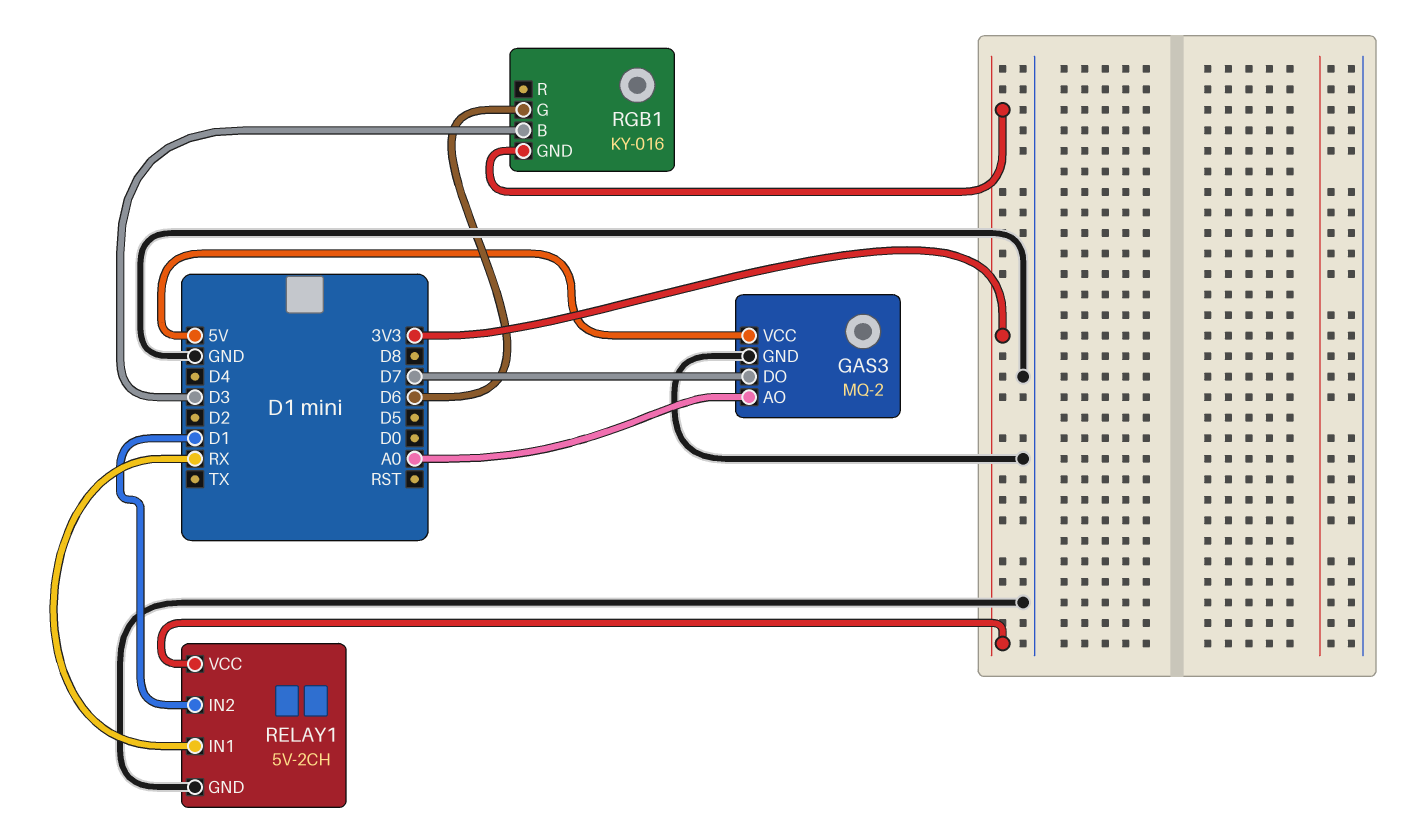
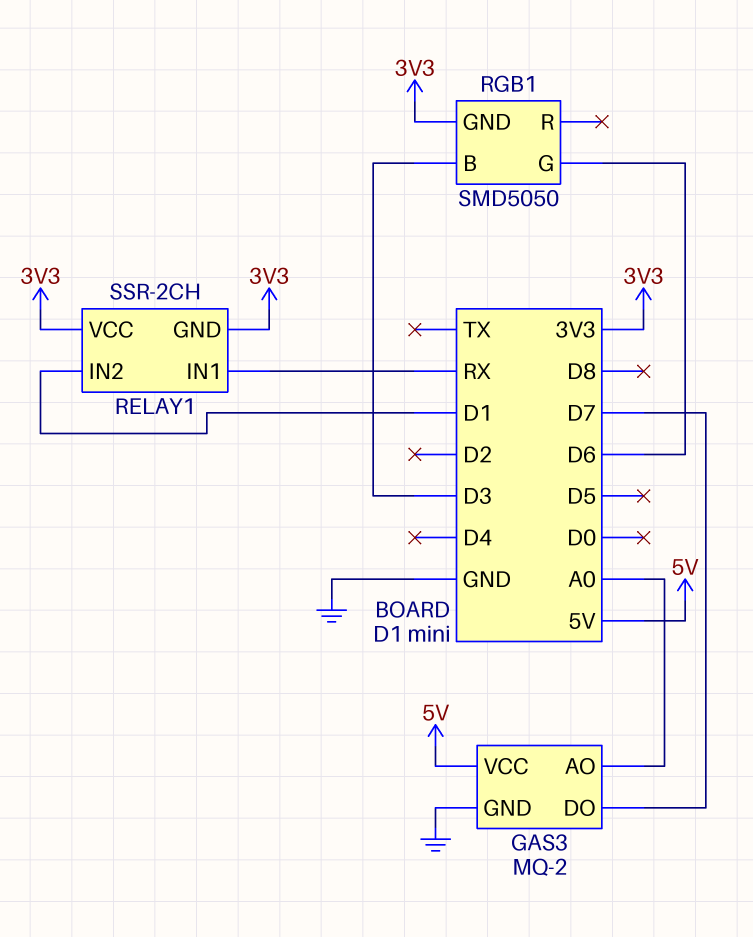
RELAY1: 5V-2CH -> SSR-2CH
RELAY1 pin GND: GND -> 3V3
RGB1: KY-016 -> SMD5050

